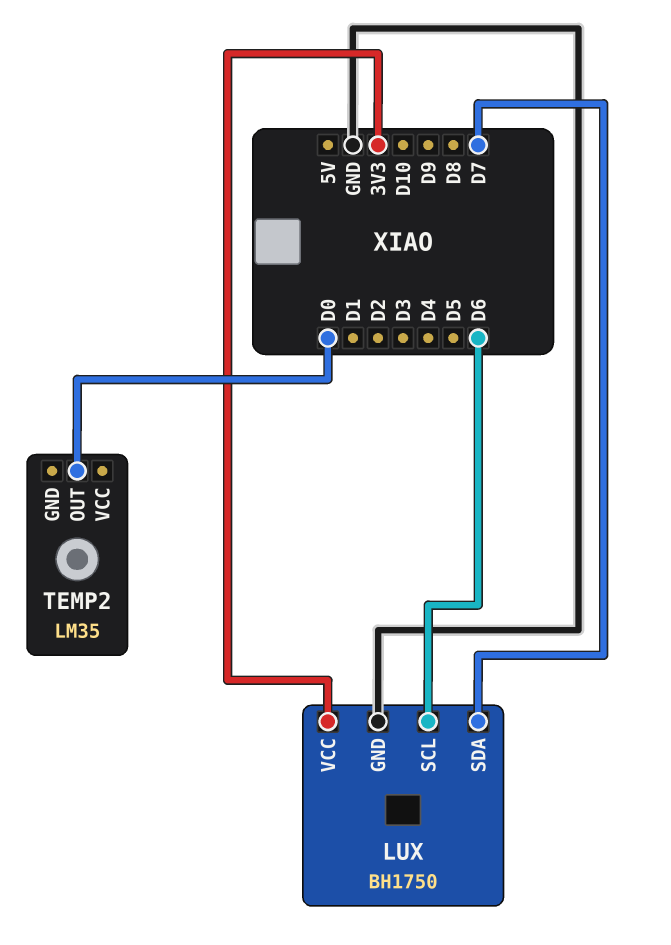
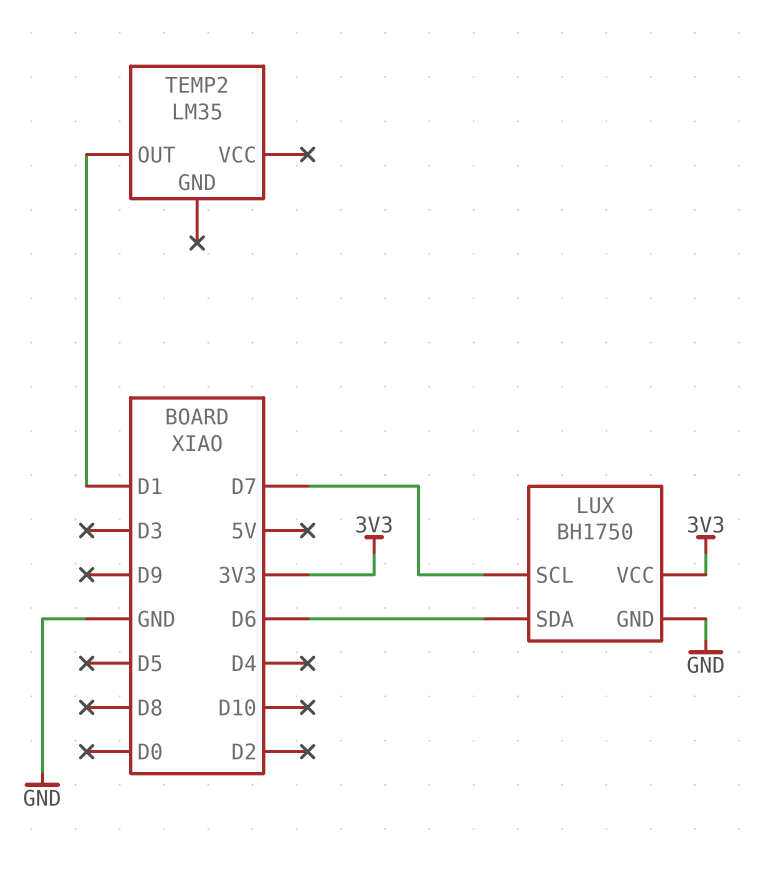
LUX pin SCL: D6 -> D7
LUX pin SDA: D7 -> D6
TEMP2 pin OUT: D0 -> D1

